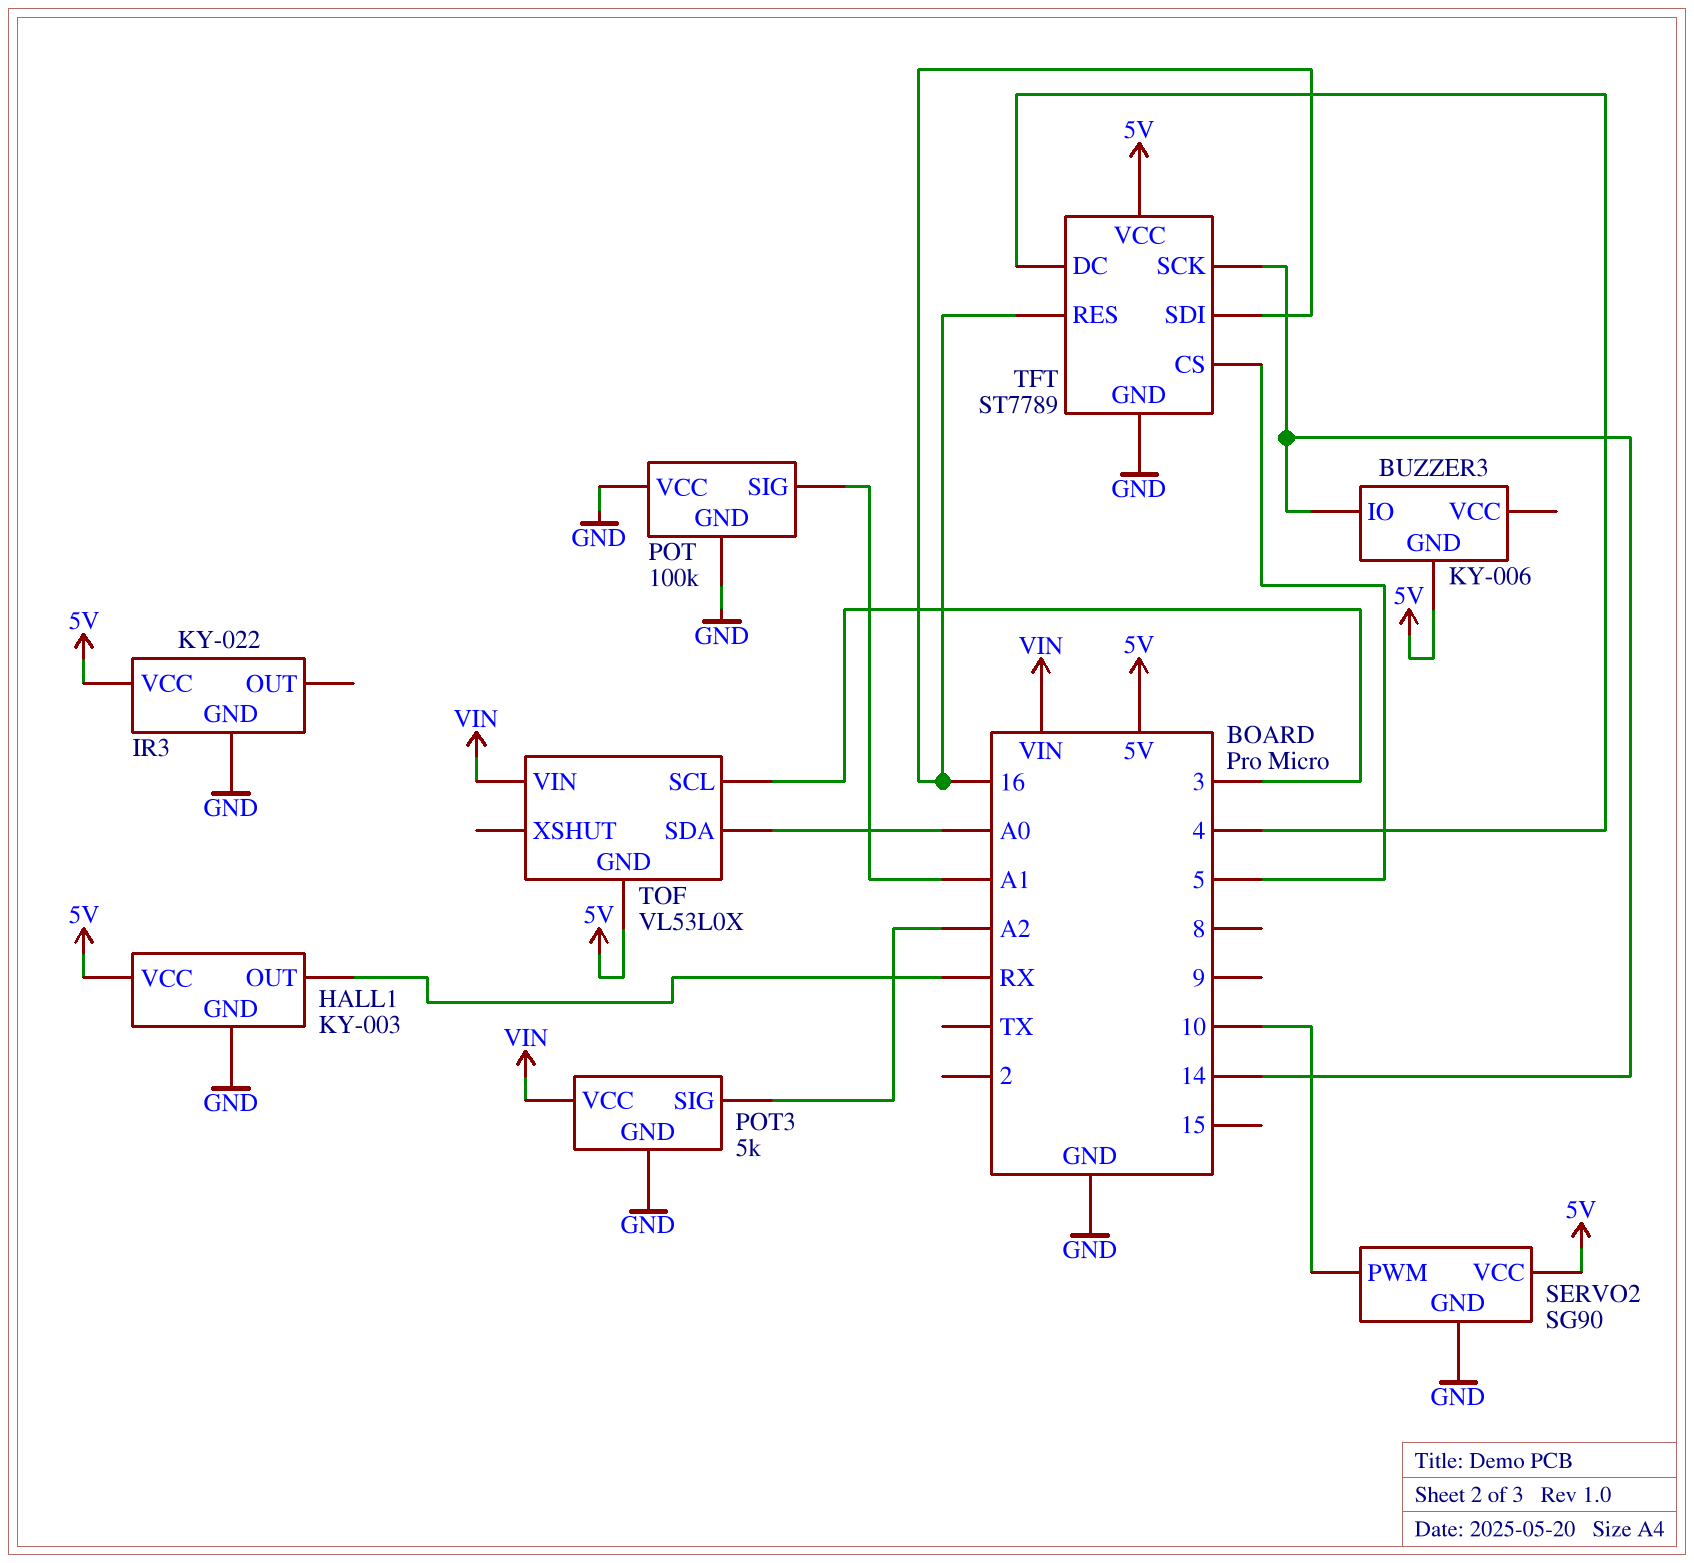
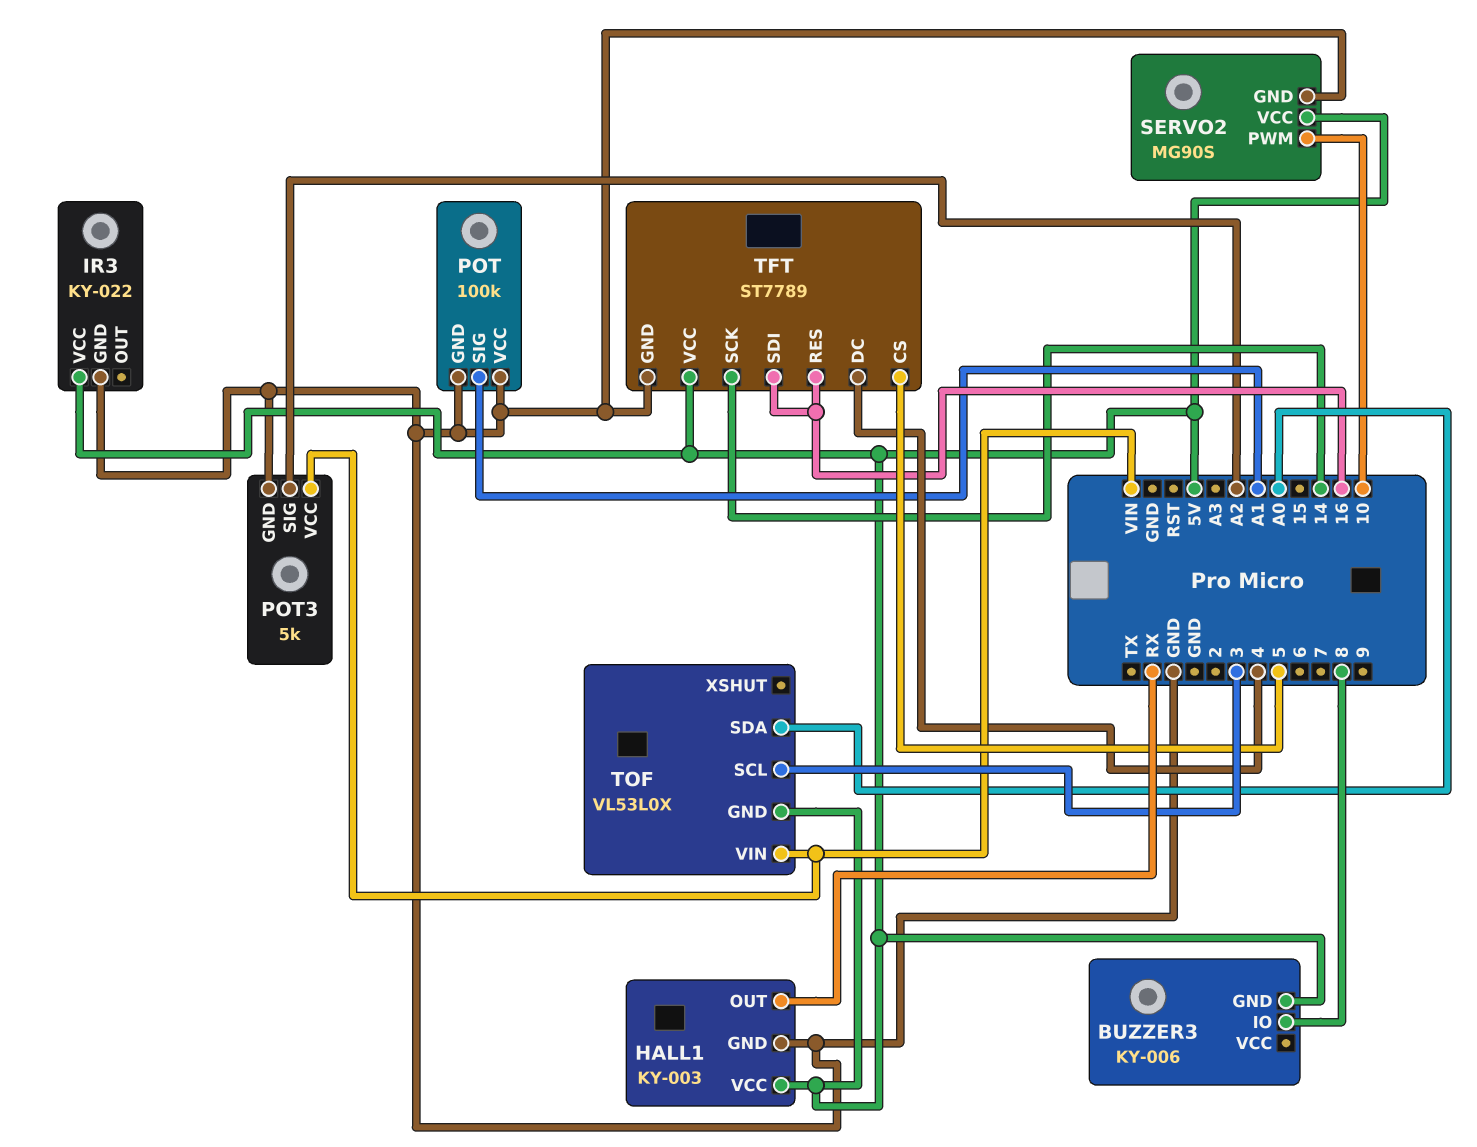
BUZZER3 pin IO: 14 -> 8
SERVO2: SG90 -> MG90S

